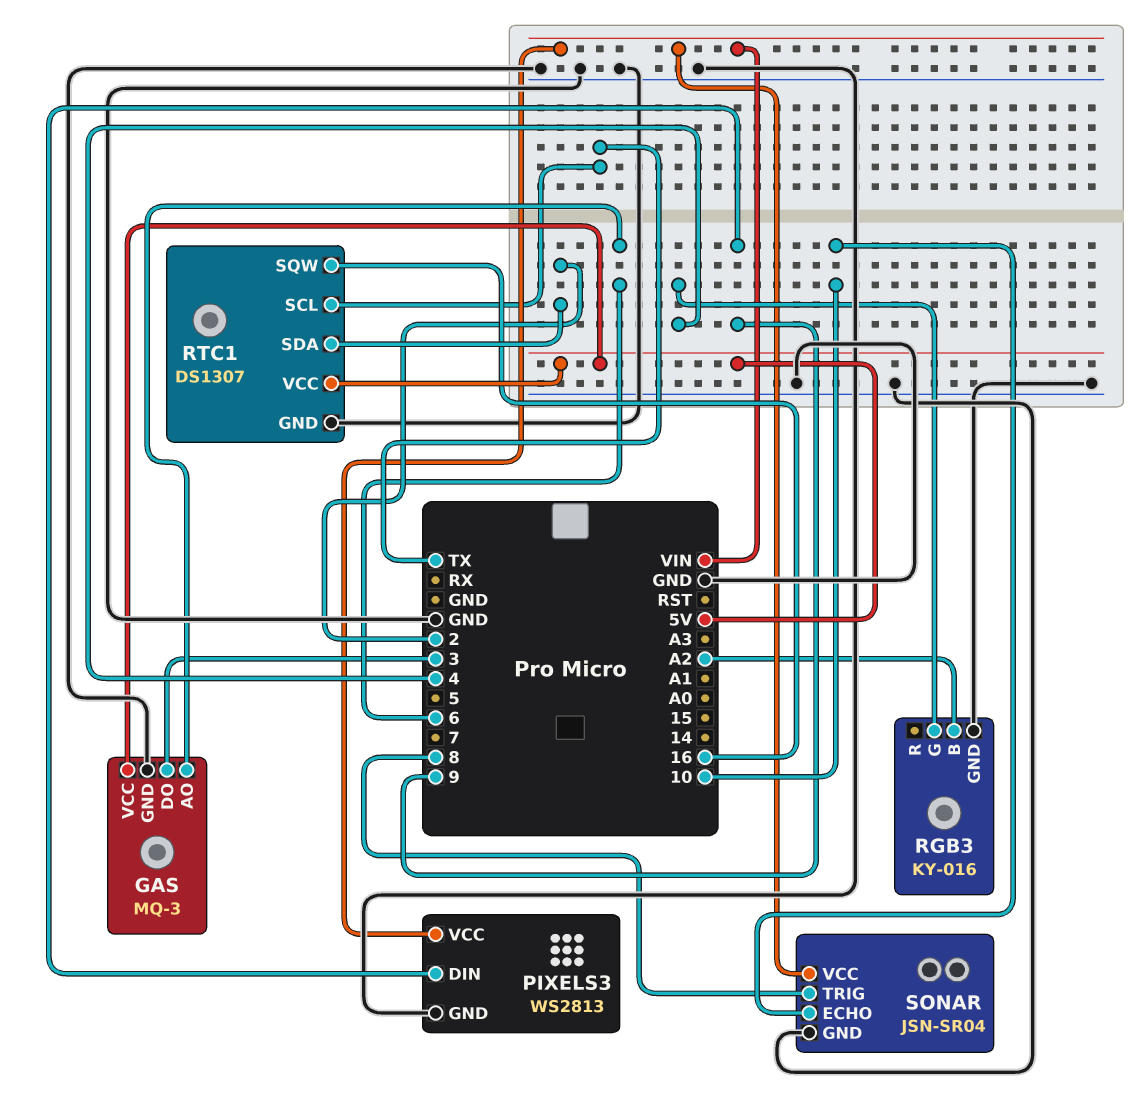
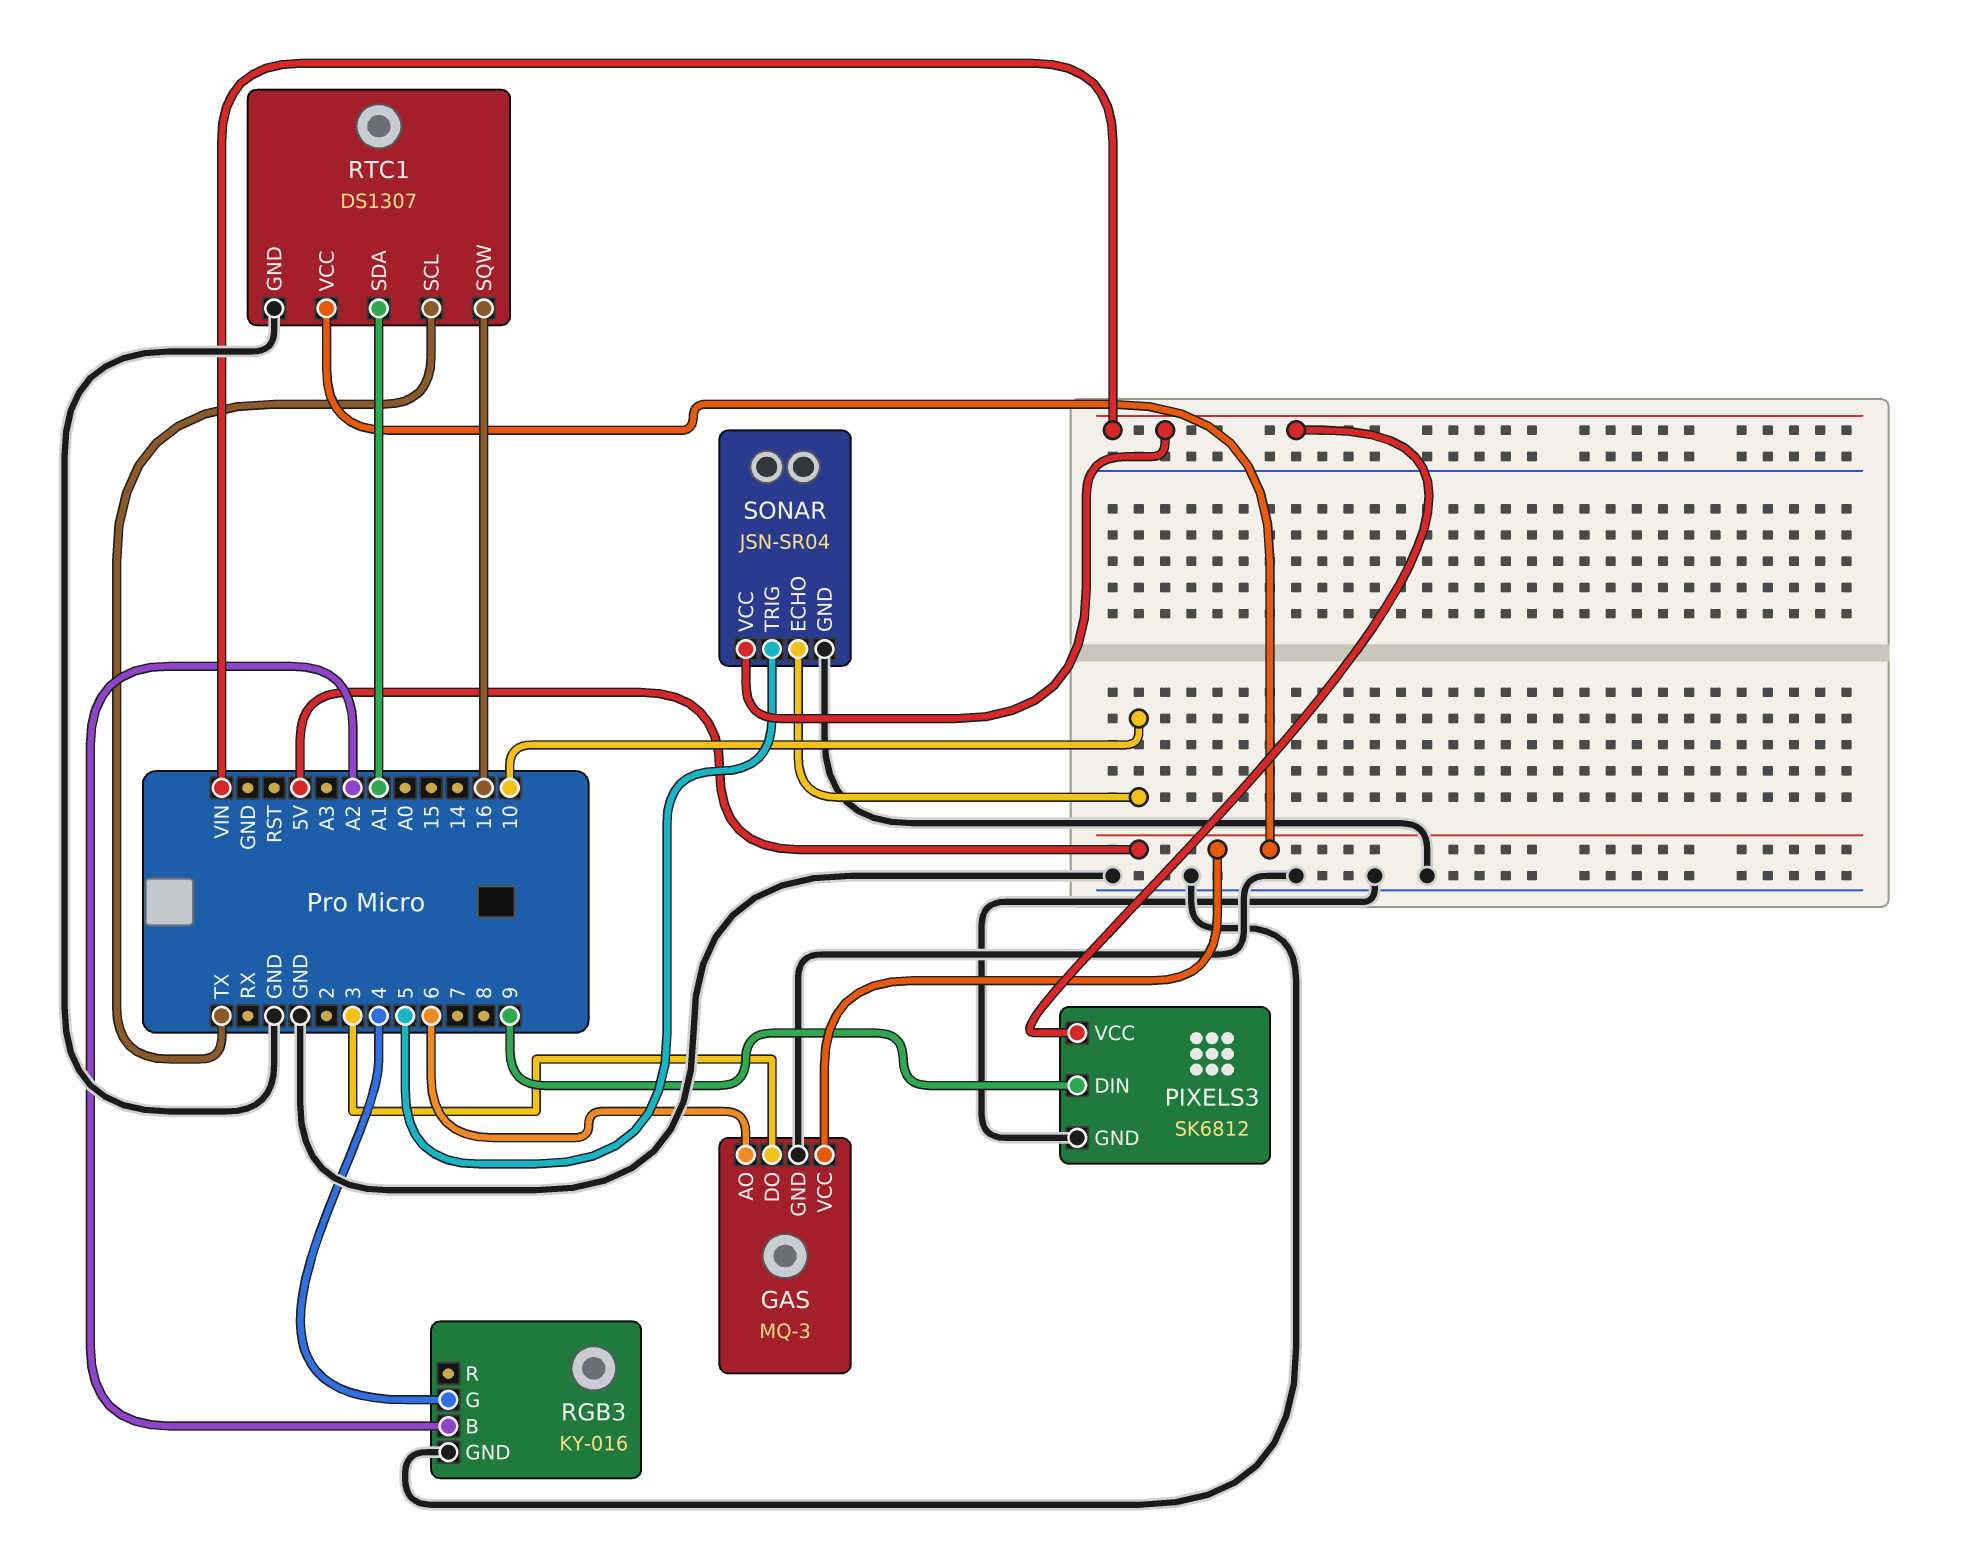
PIXELS3: WS2813 -> SK6812
RTC1 pin SDA: 2 -> A1
SONAR pin TRIG: 8 -> 5

